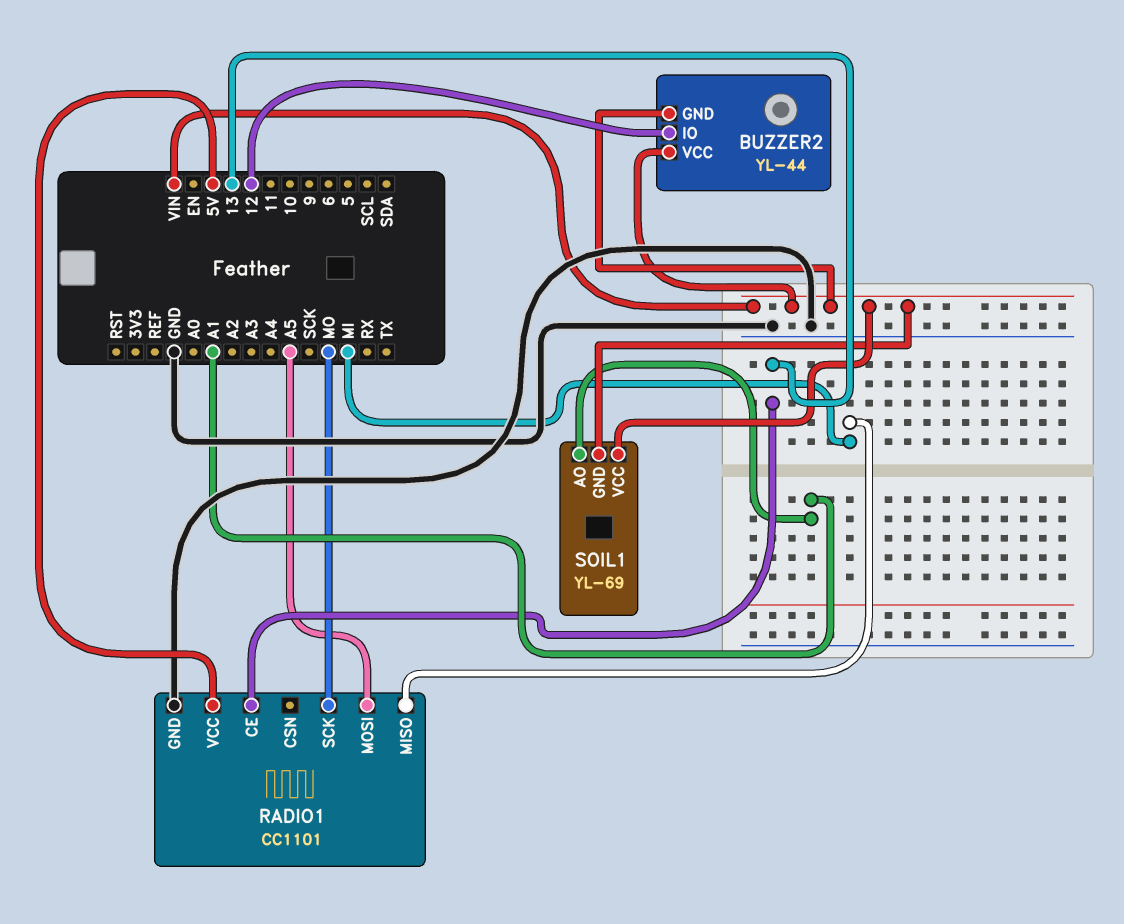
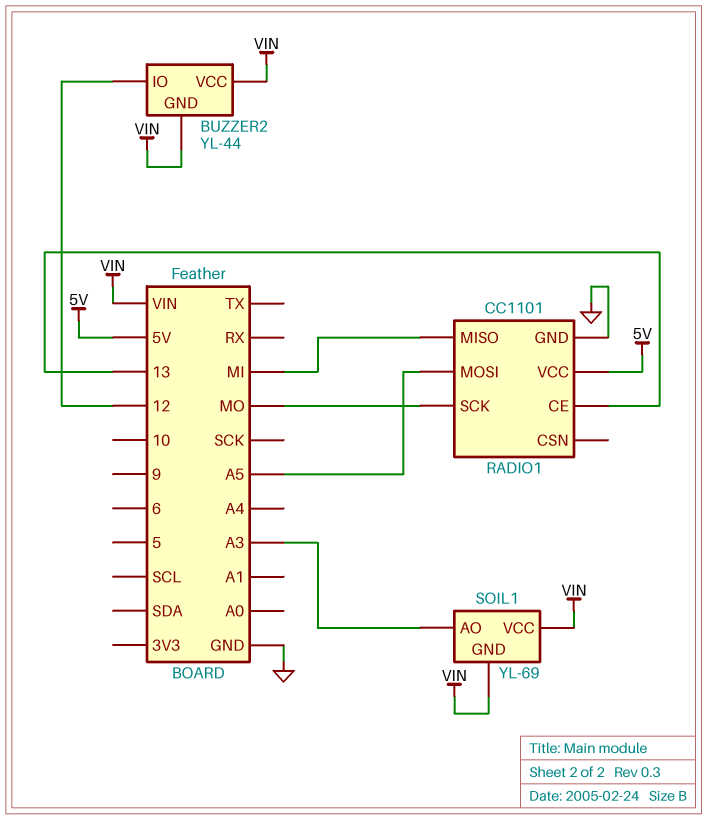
SOIL1 pin AO: A1 -> A3

